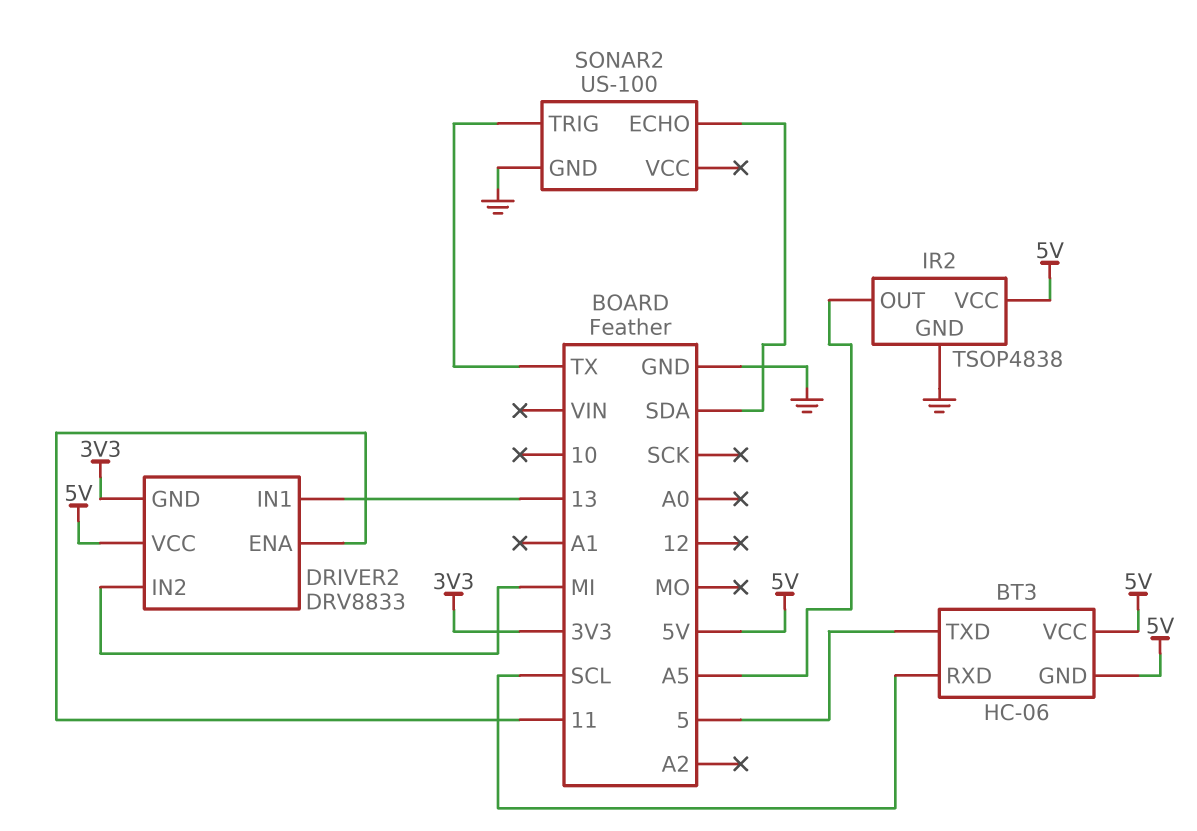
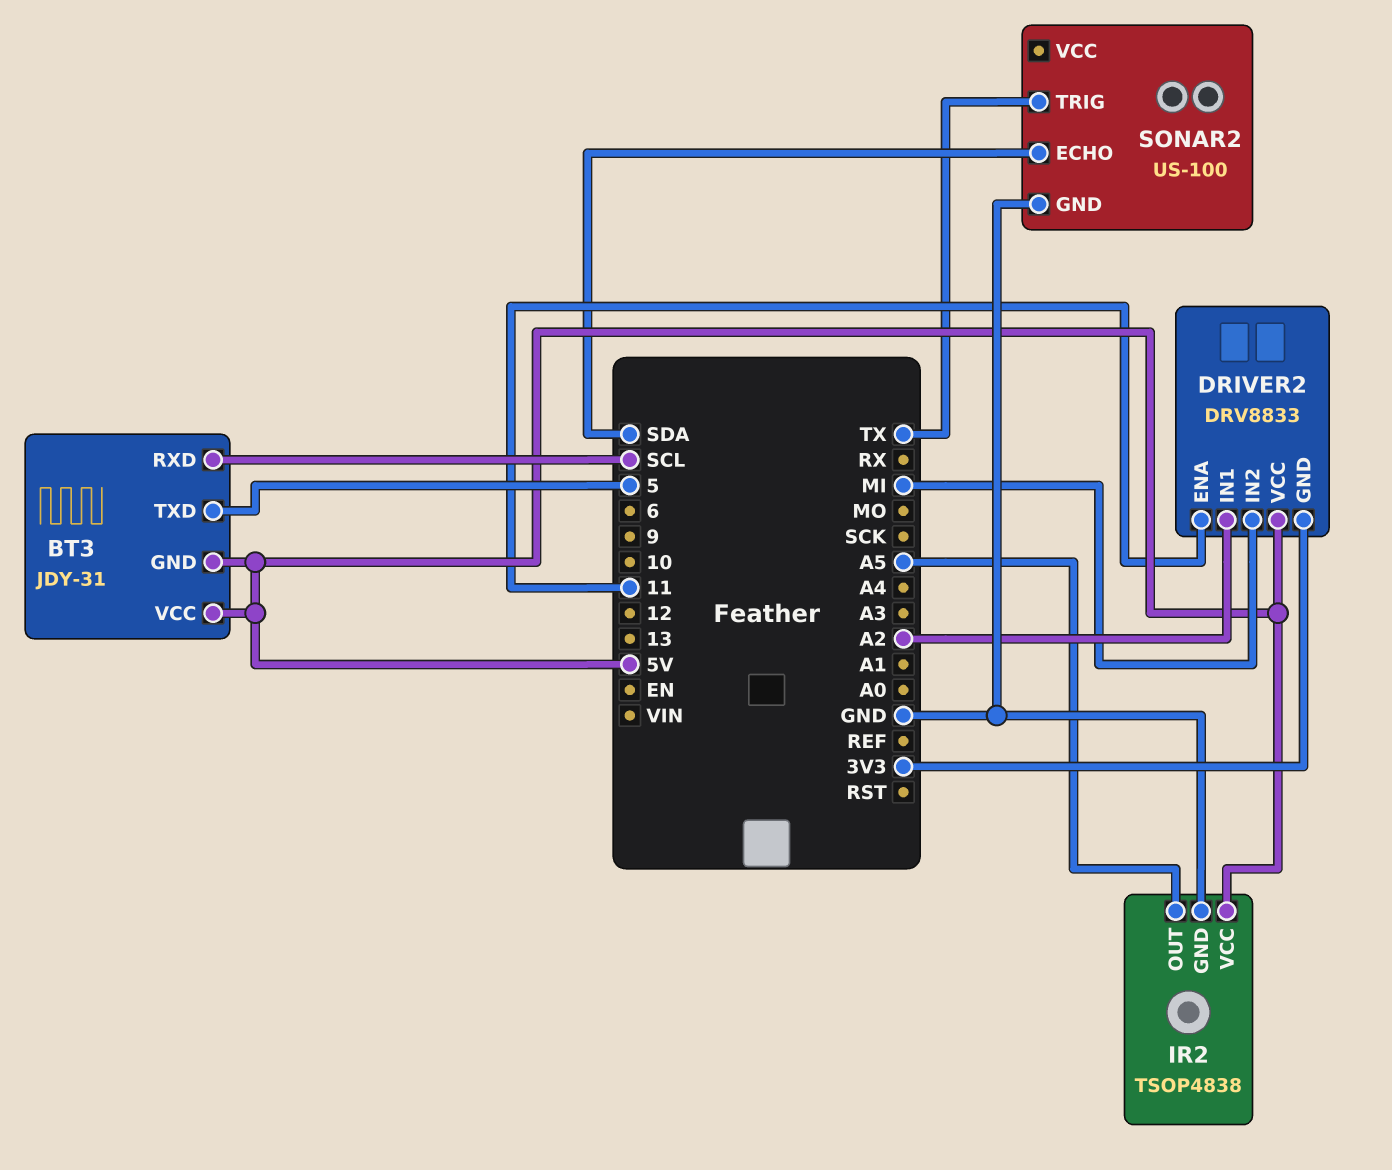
BT3: HC-06 -> JDY-31
DRIVER2 pin IN1: 13 -> A2

